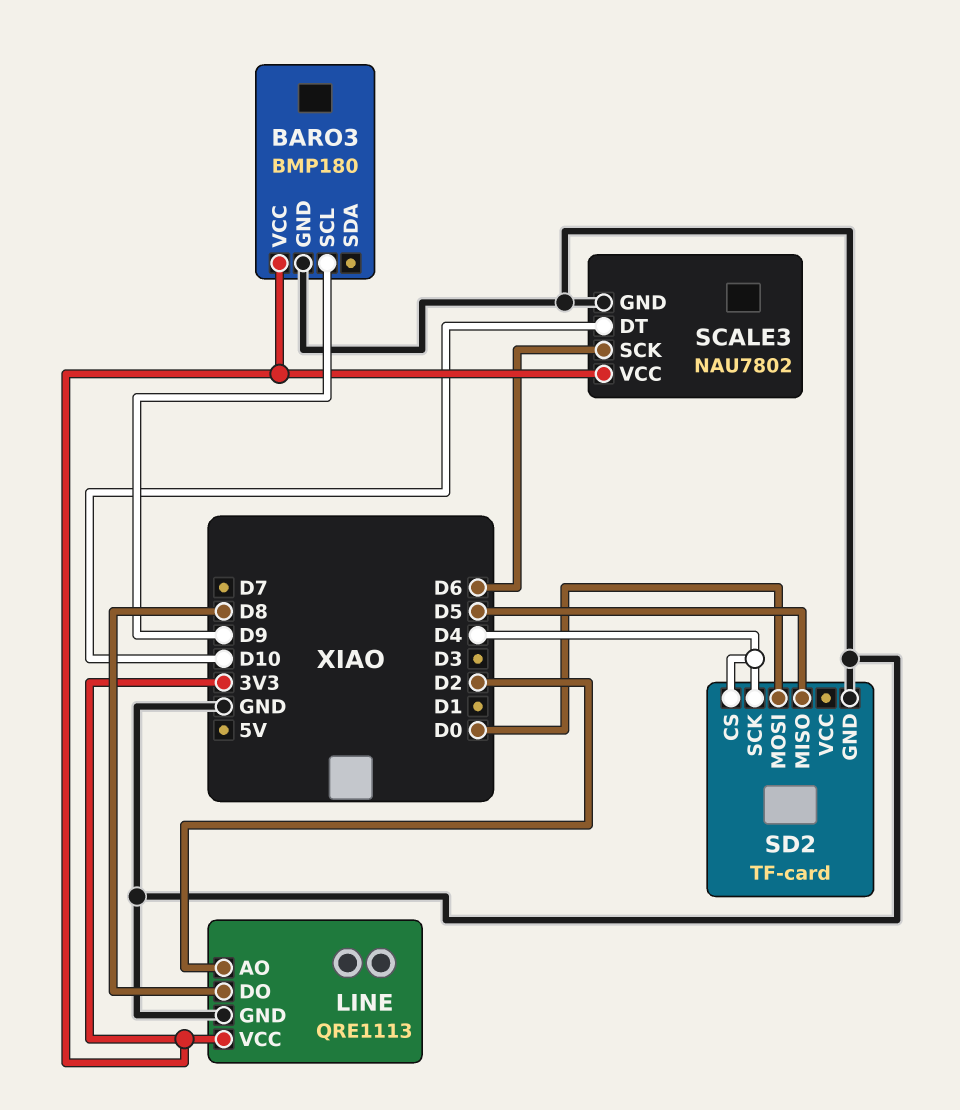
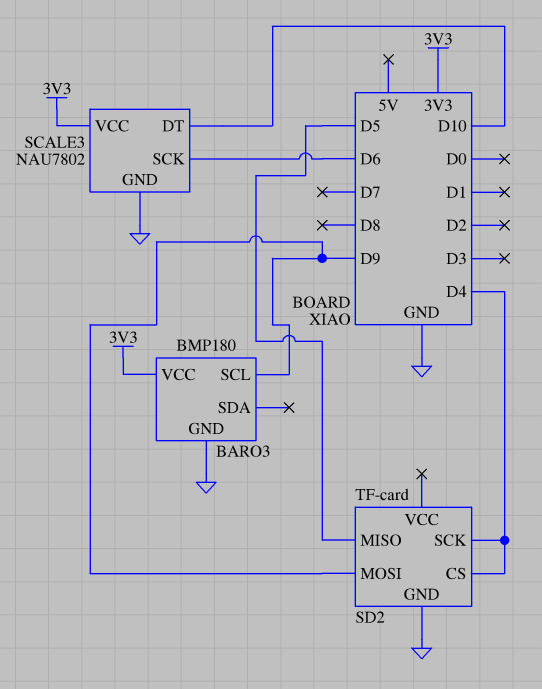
LINE: QRE1113 -> none
LINE pin AO: D2 -> none
LINE pin DO: D8 -> none
LINE pin GND: GND -> none
LINE pin VCC: 3V3 -> none
SD2 pin MOSI: D0 -> D9

